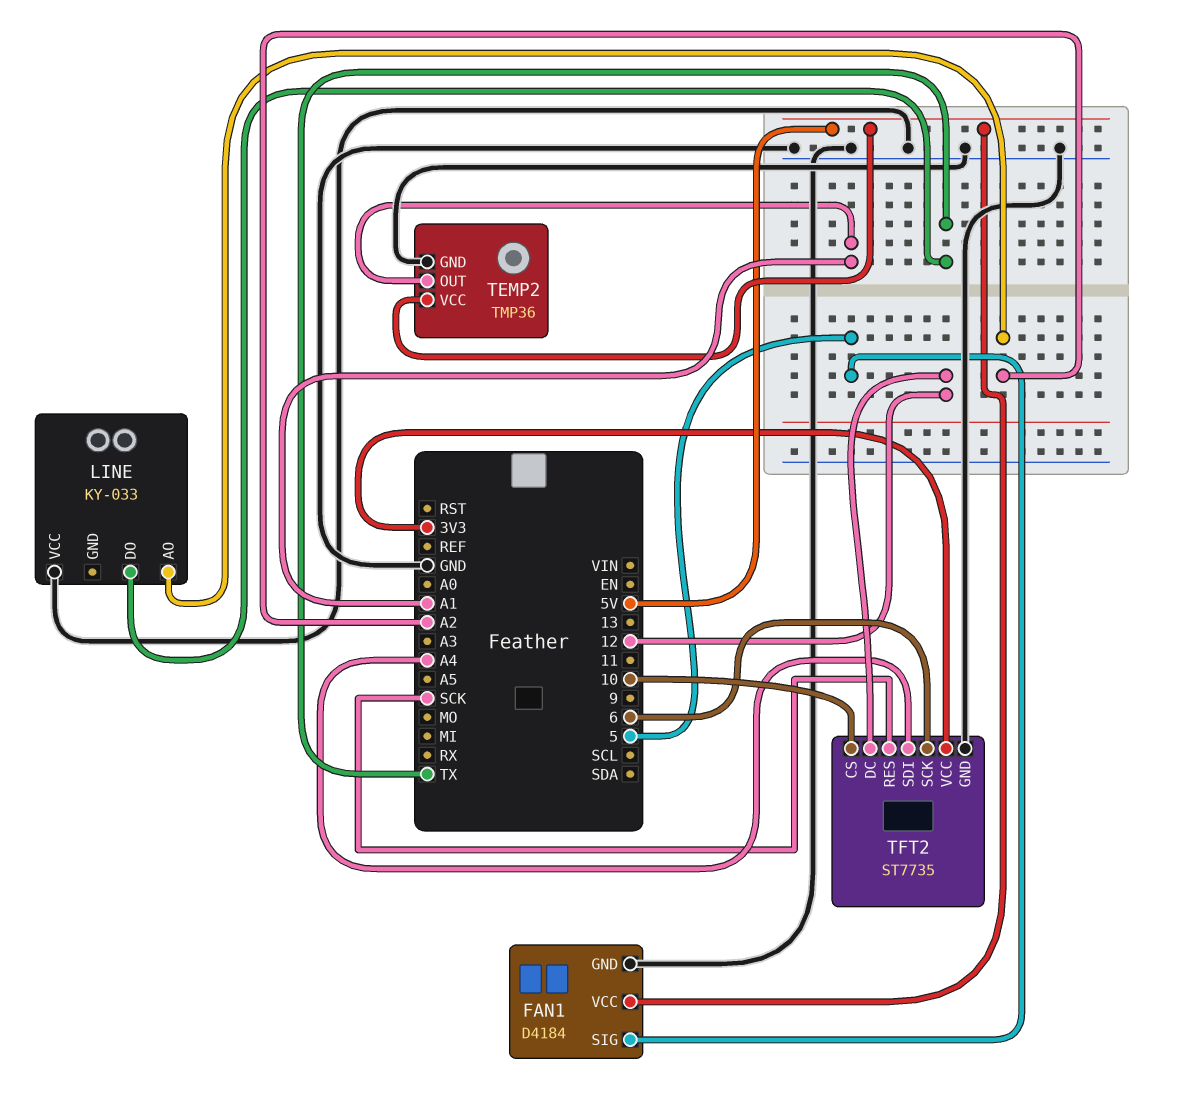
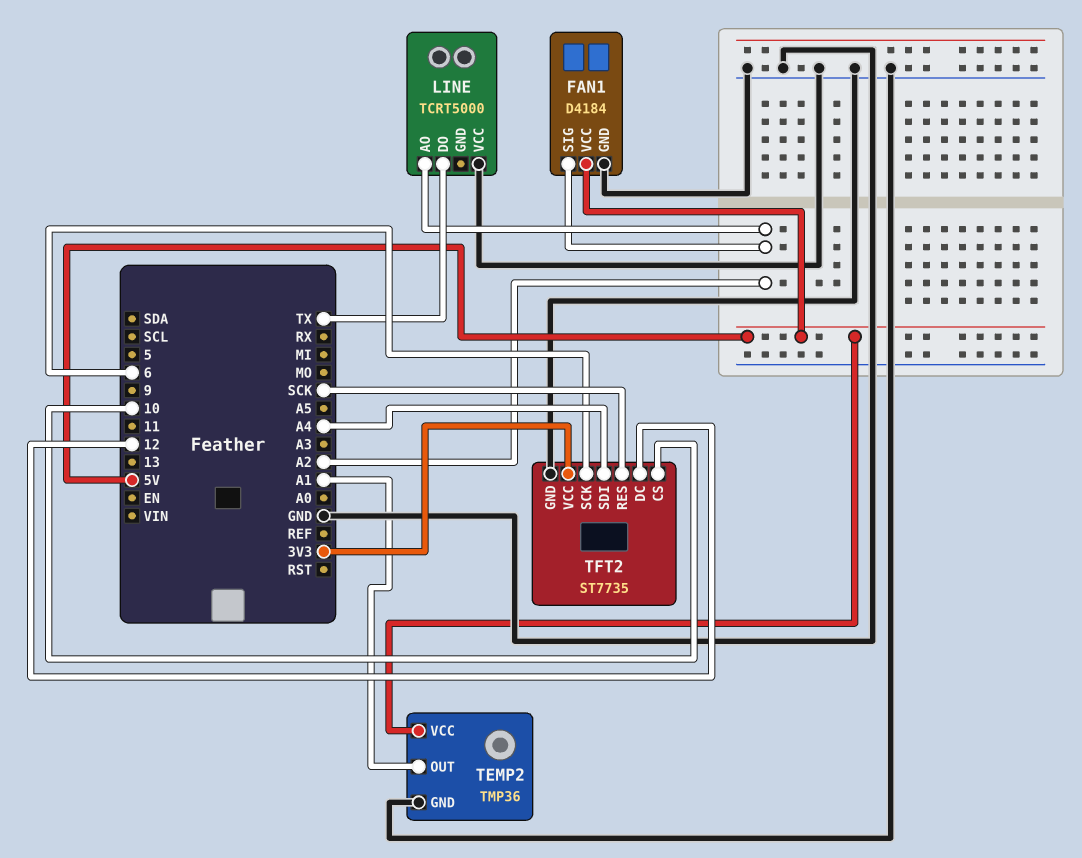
FAN1 pin SIG: 5 -> A2
LINE: KY-033 -> TCRT5000

